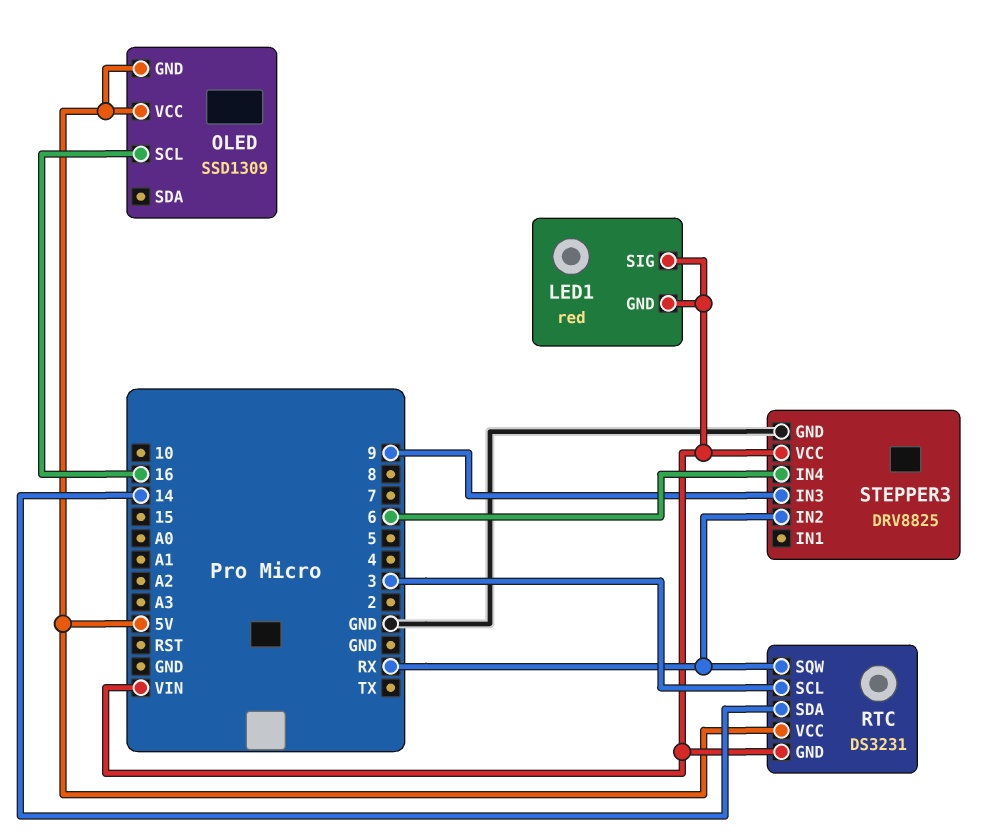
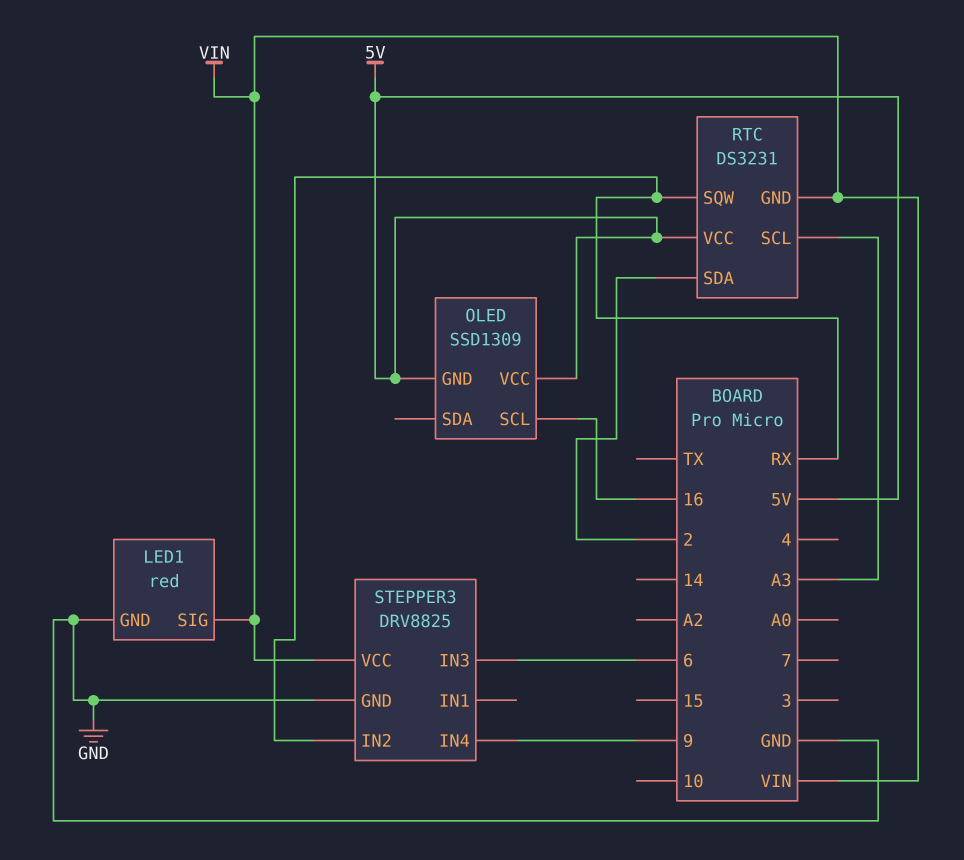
LED1 pin GND: VIN -> GND
RTC pin SCL: 3 -> A3
RTC pin SDA: 14 -> 2
STEPPER3 pin IN3: 9 -> 6
STEPPER3 pin IN4: 6 -> 9

